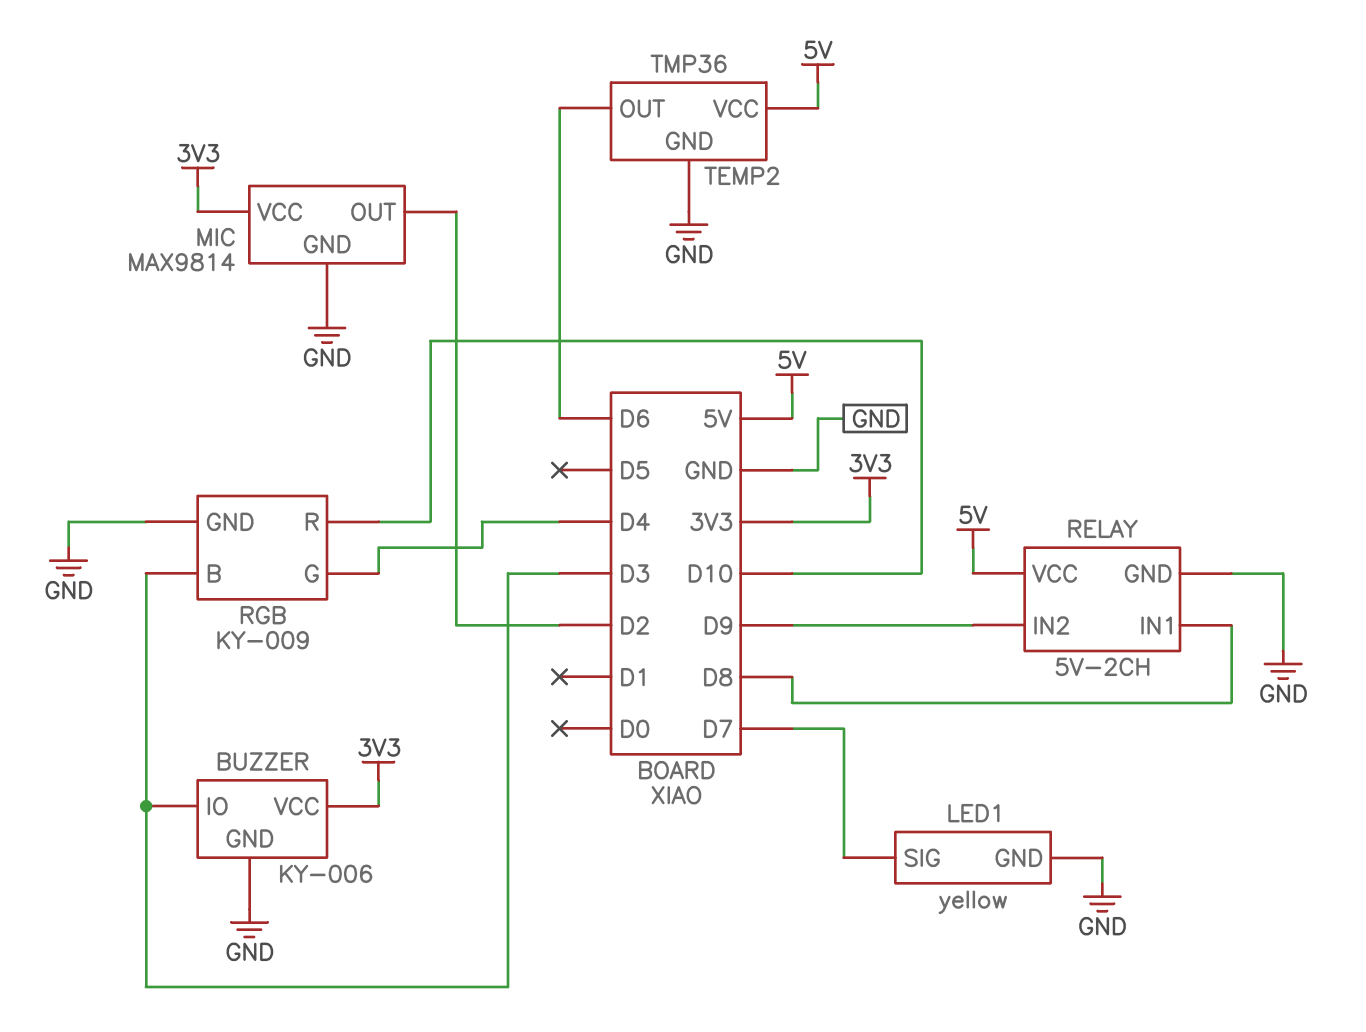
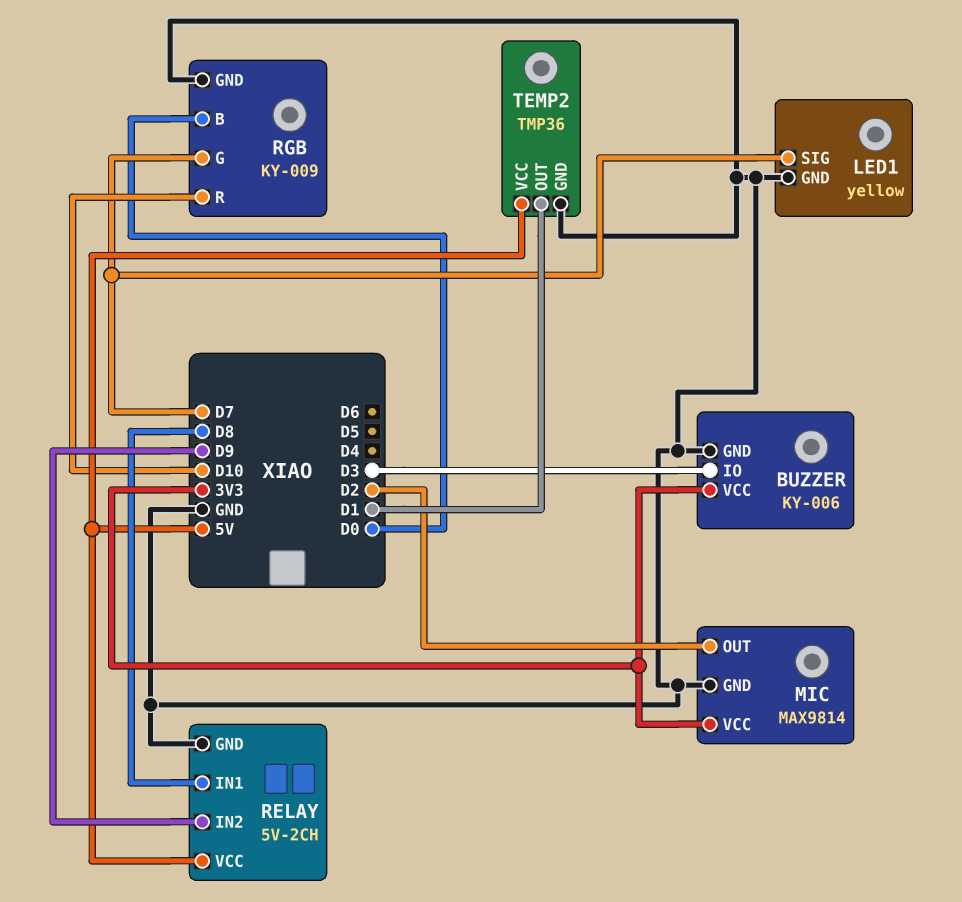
RGB pin B: D3 -> D0
RGB pin G: D4 -> D7
TEMP2 pin OUT: D6 -> D1

